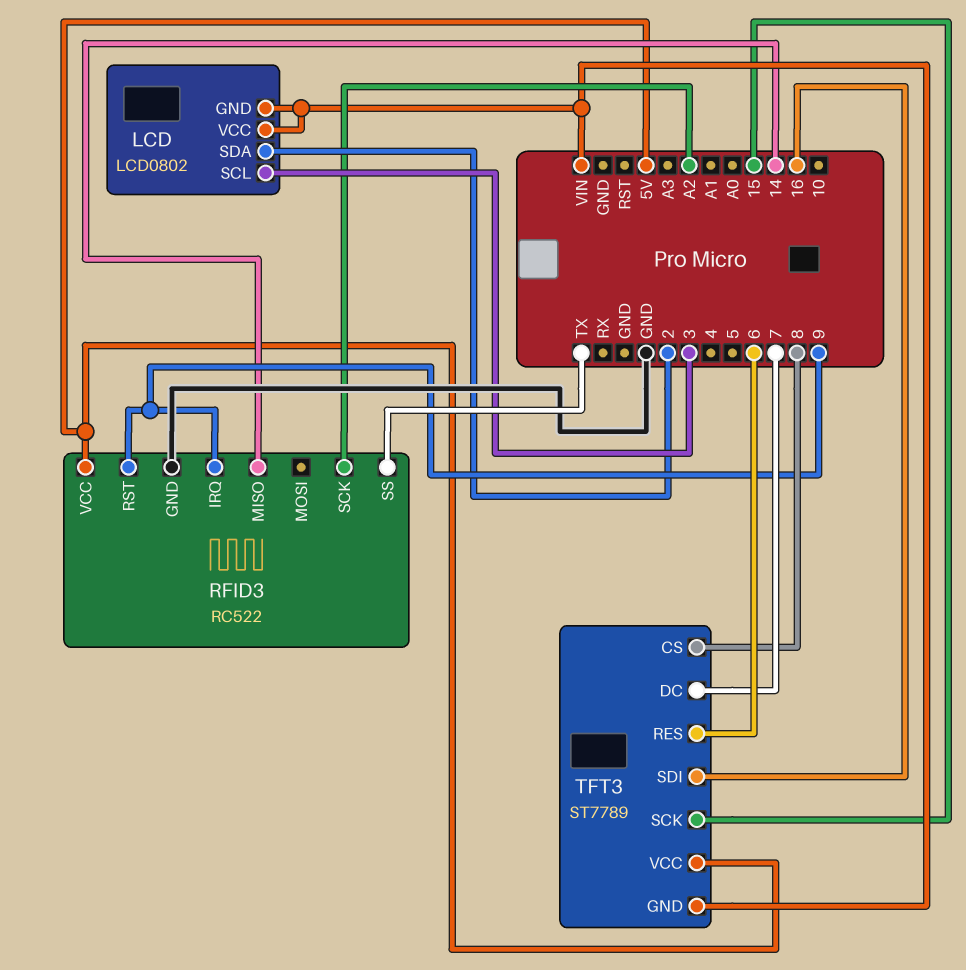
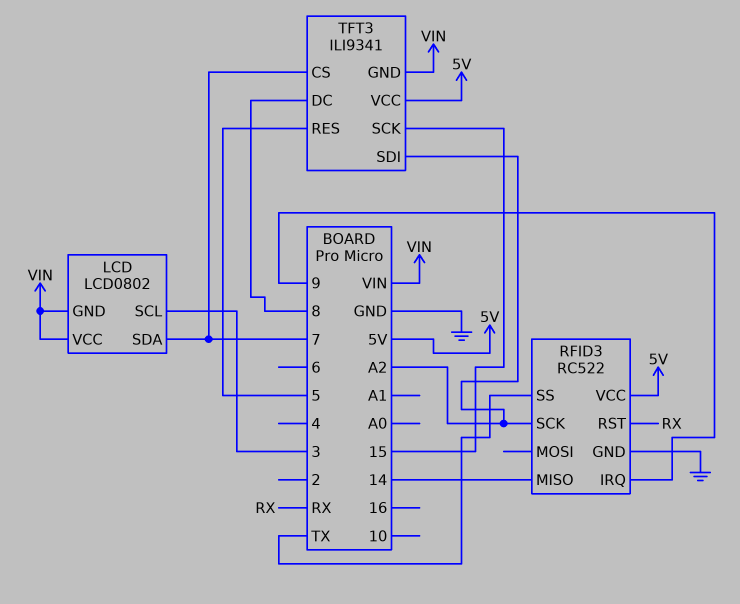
LCD pin SDA: 2 -> 7
RFID3 pin RST: 9 -> RX
TFT3: ST7789 -> ILI9341
TFT3 pin CS: 8 -> 7
TFT3 pin DC: 7 -> 8
TFT3 pin RES: 6 -> 5
TFT3 pin SDI: 16 -> A2

